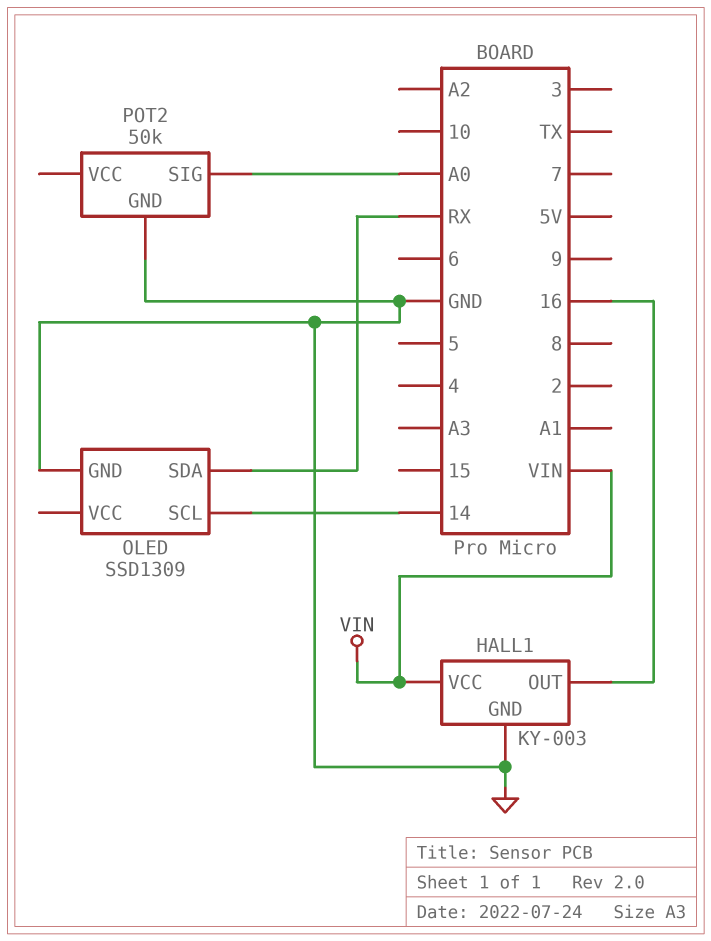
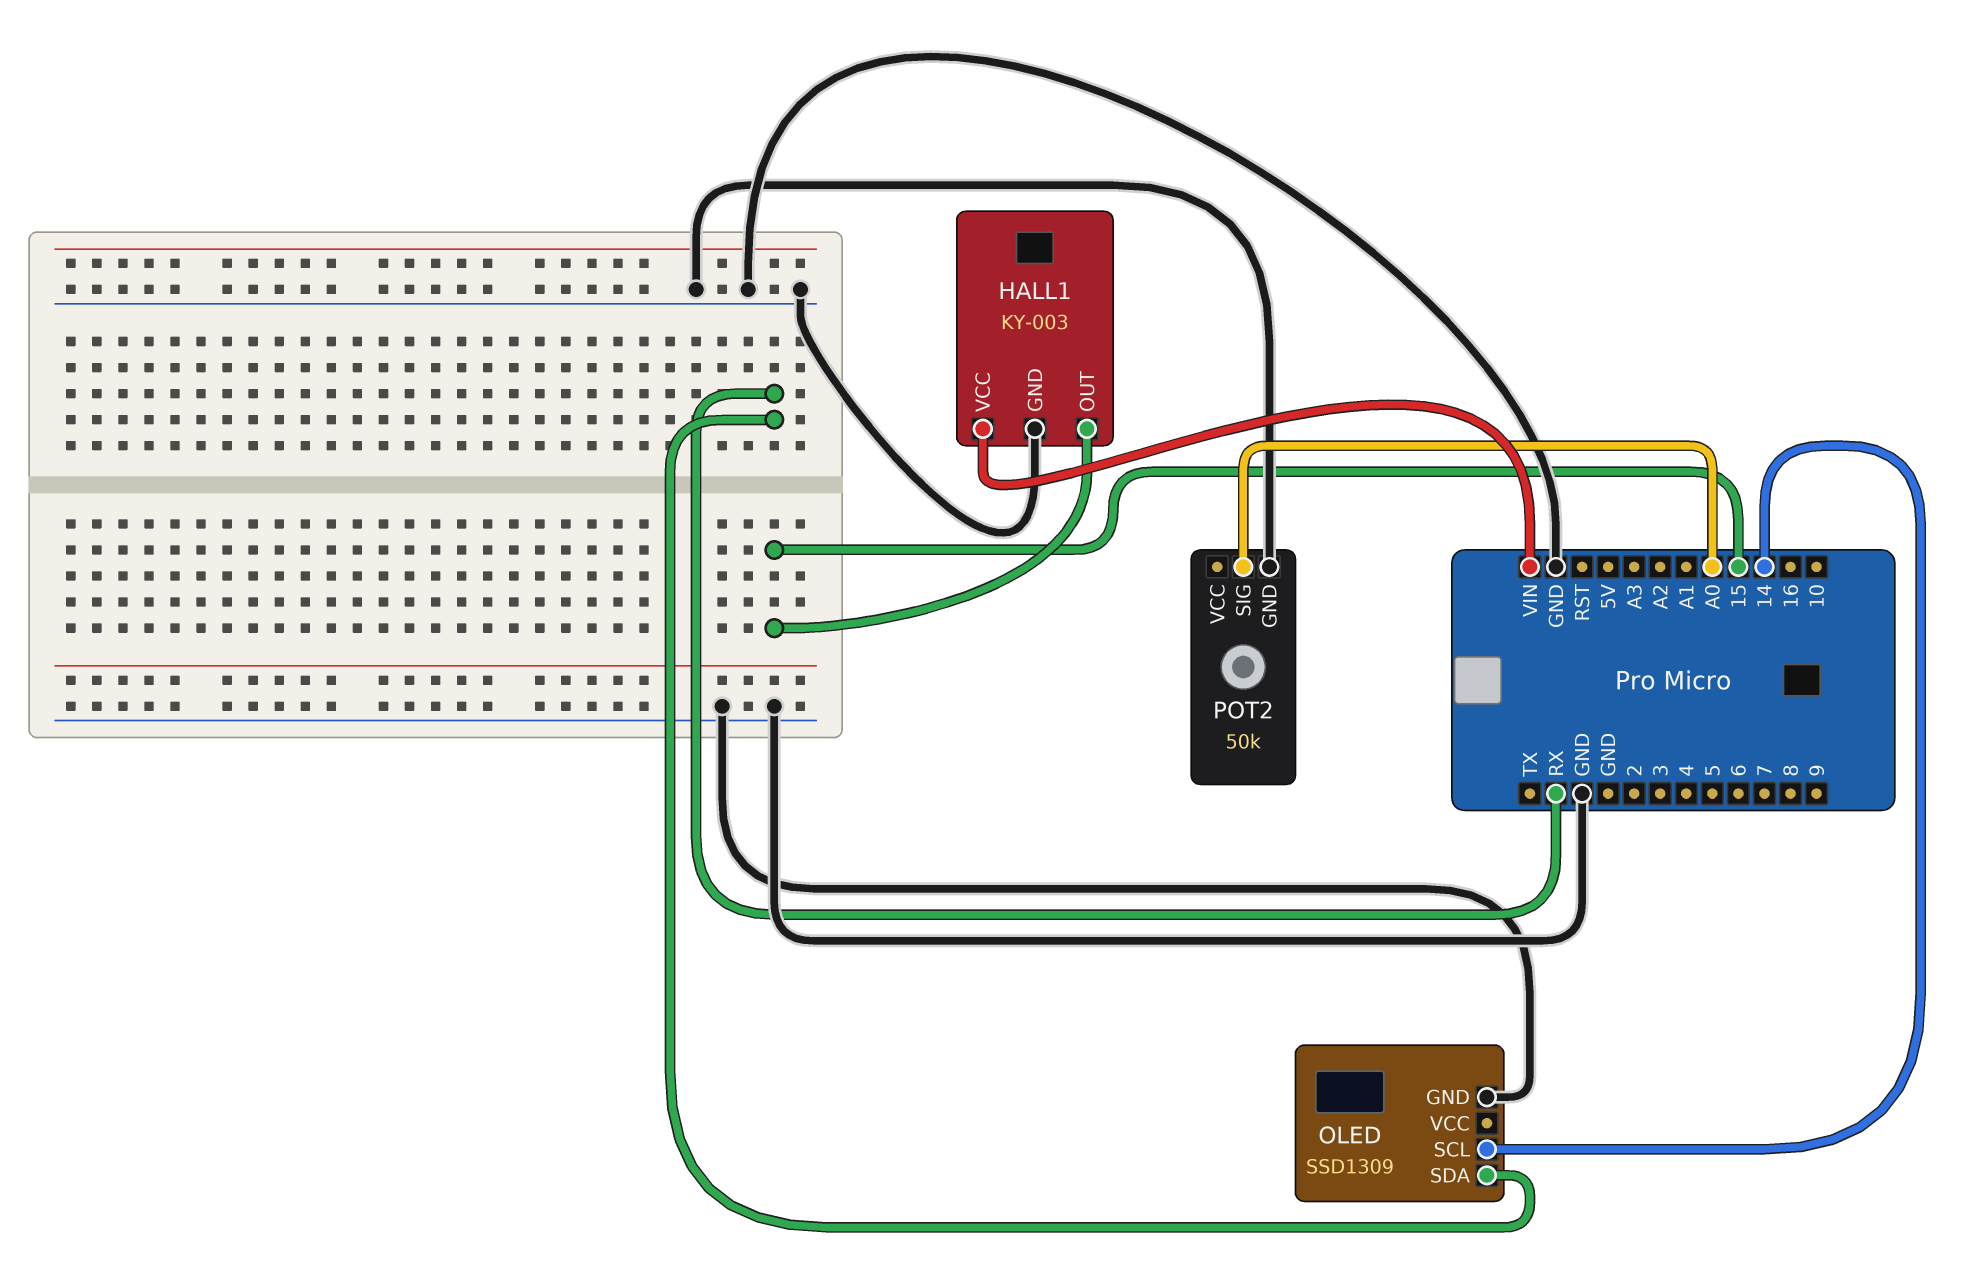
HALL1 pin OUT: 16 -> 15

